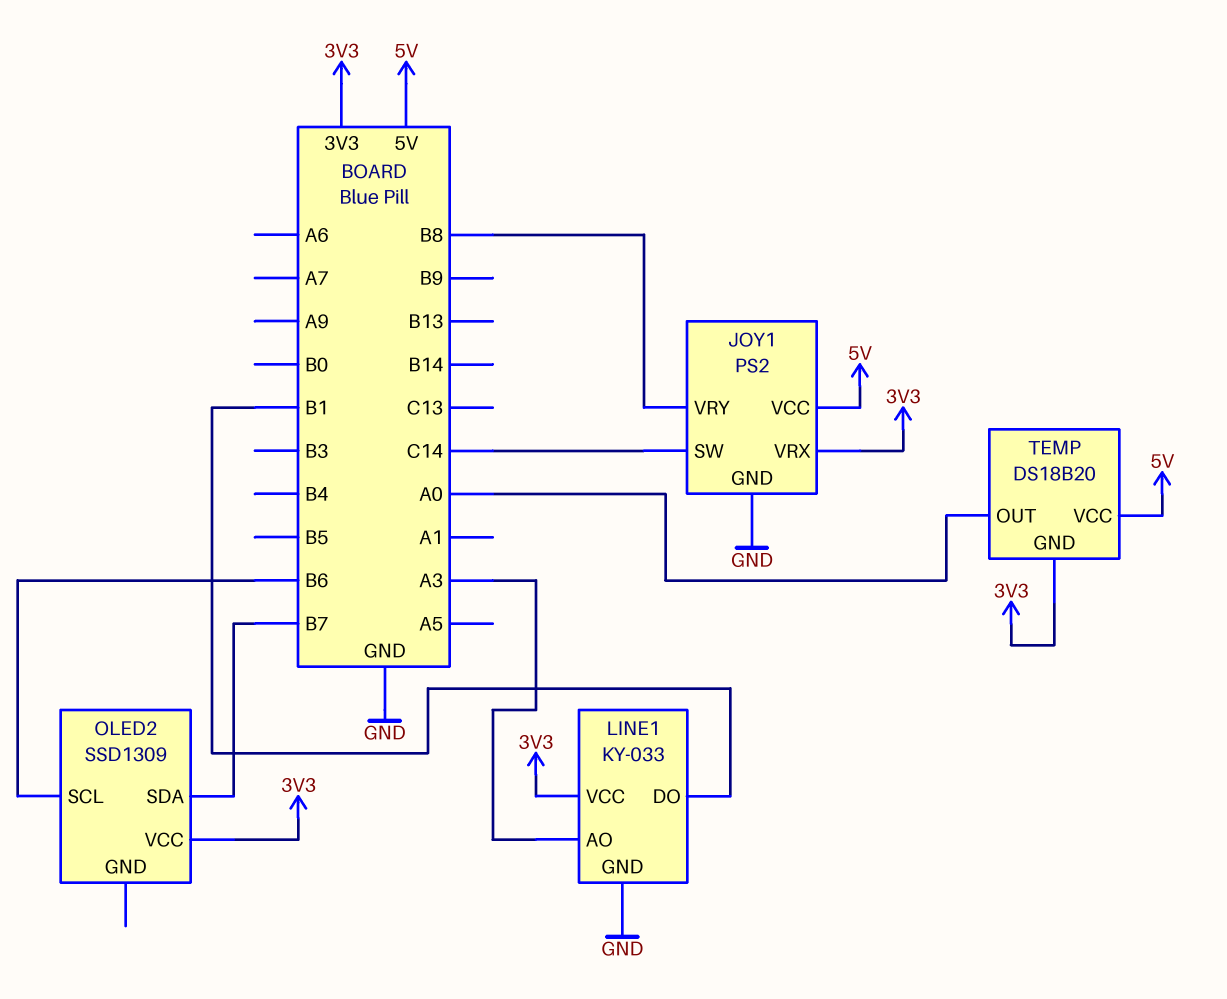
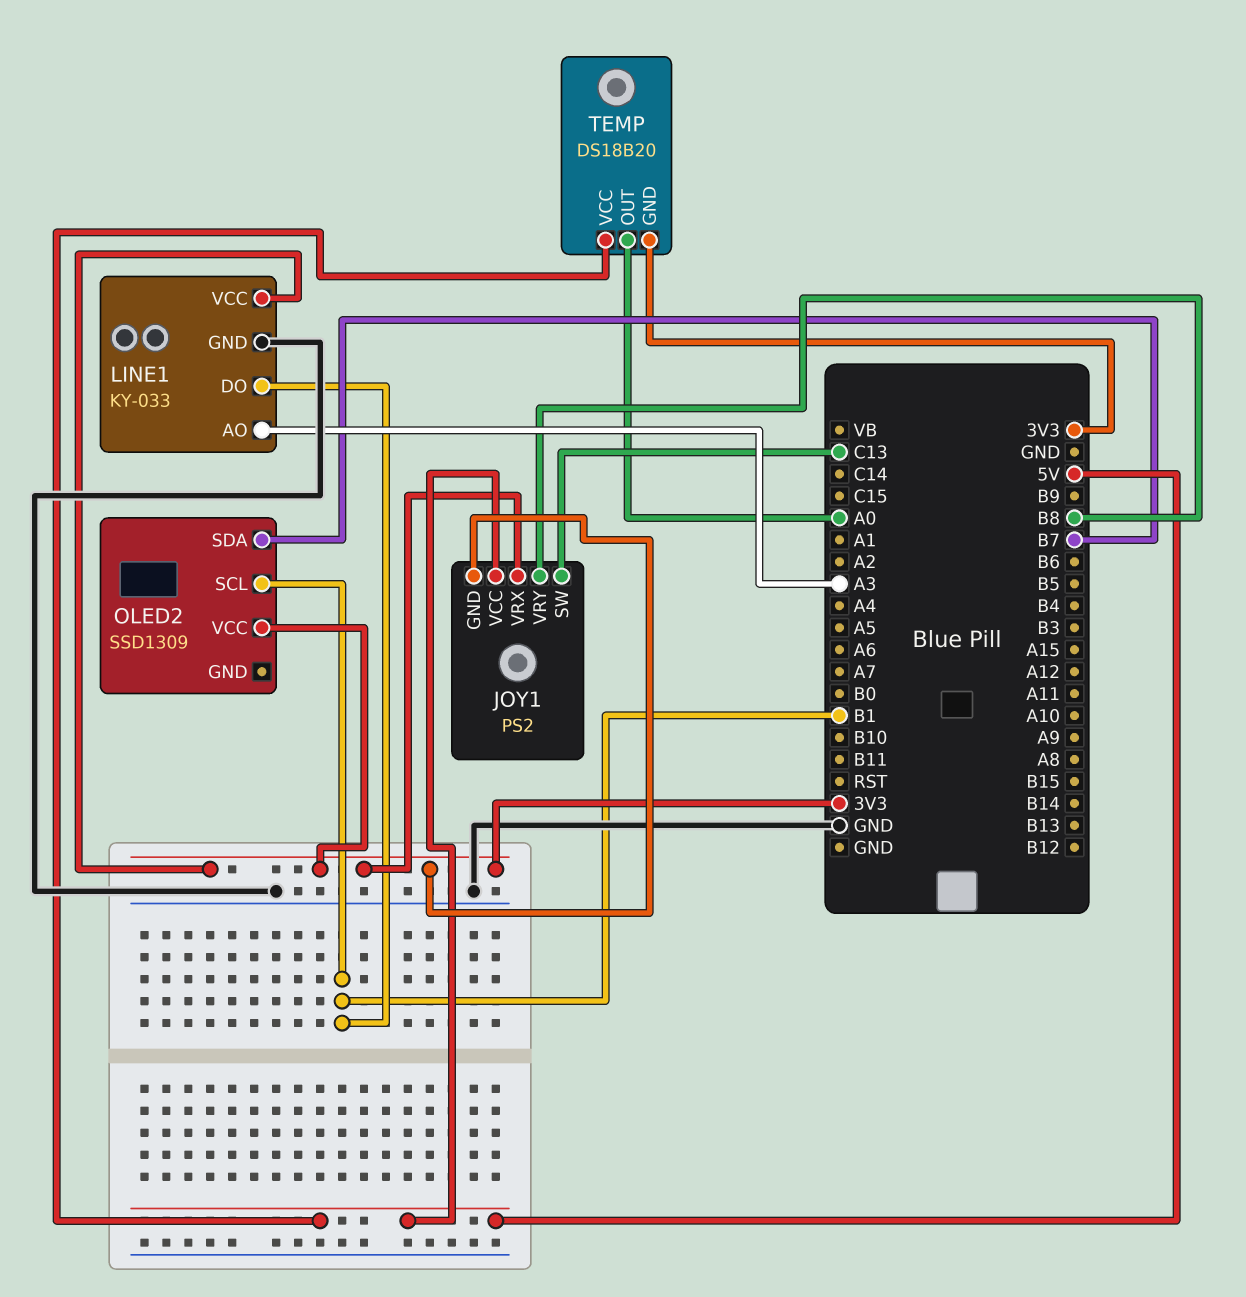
JOY1 pin GND: GND -> 3V3
JOY1 pin SW: C14 -> C13
OLED2 pin SCL: B6 -> B1

